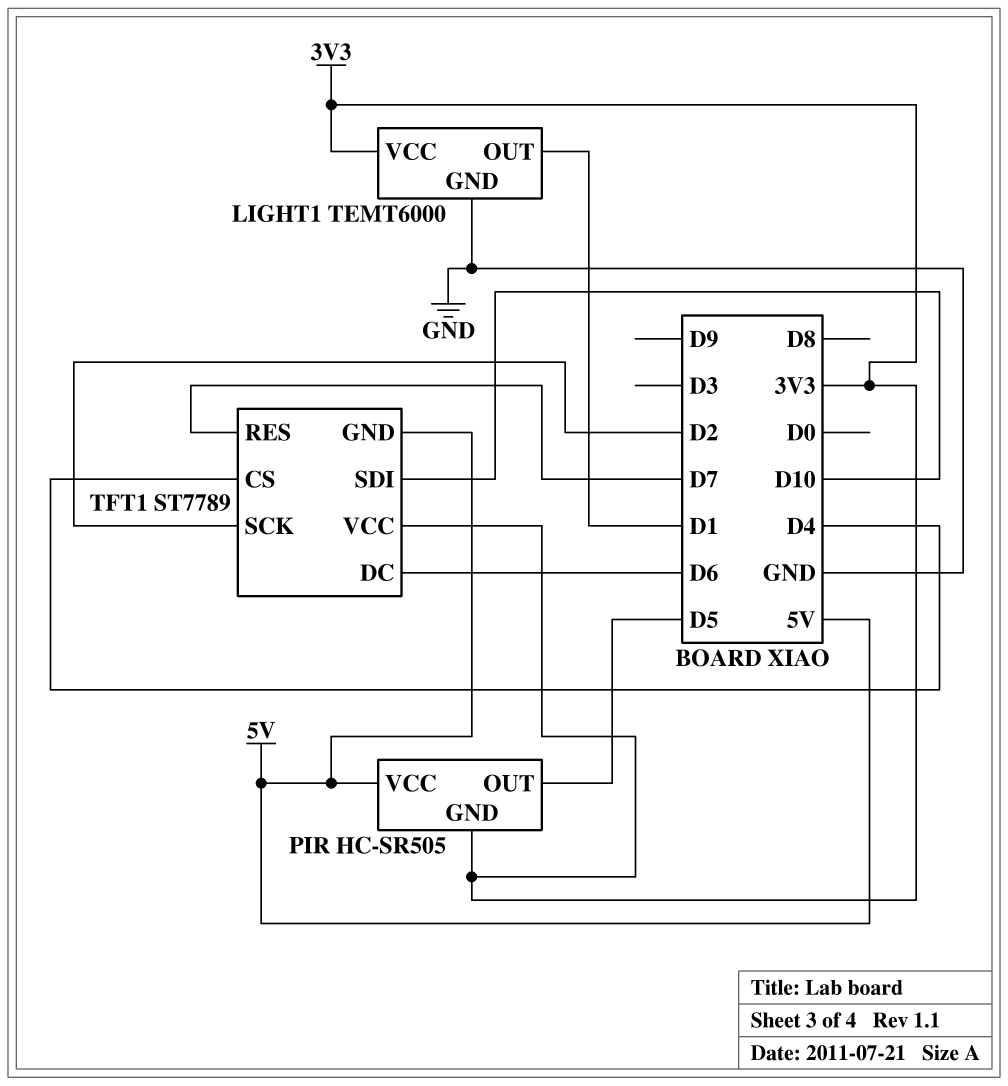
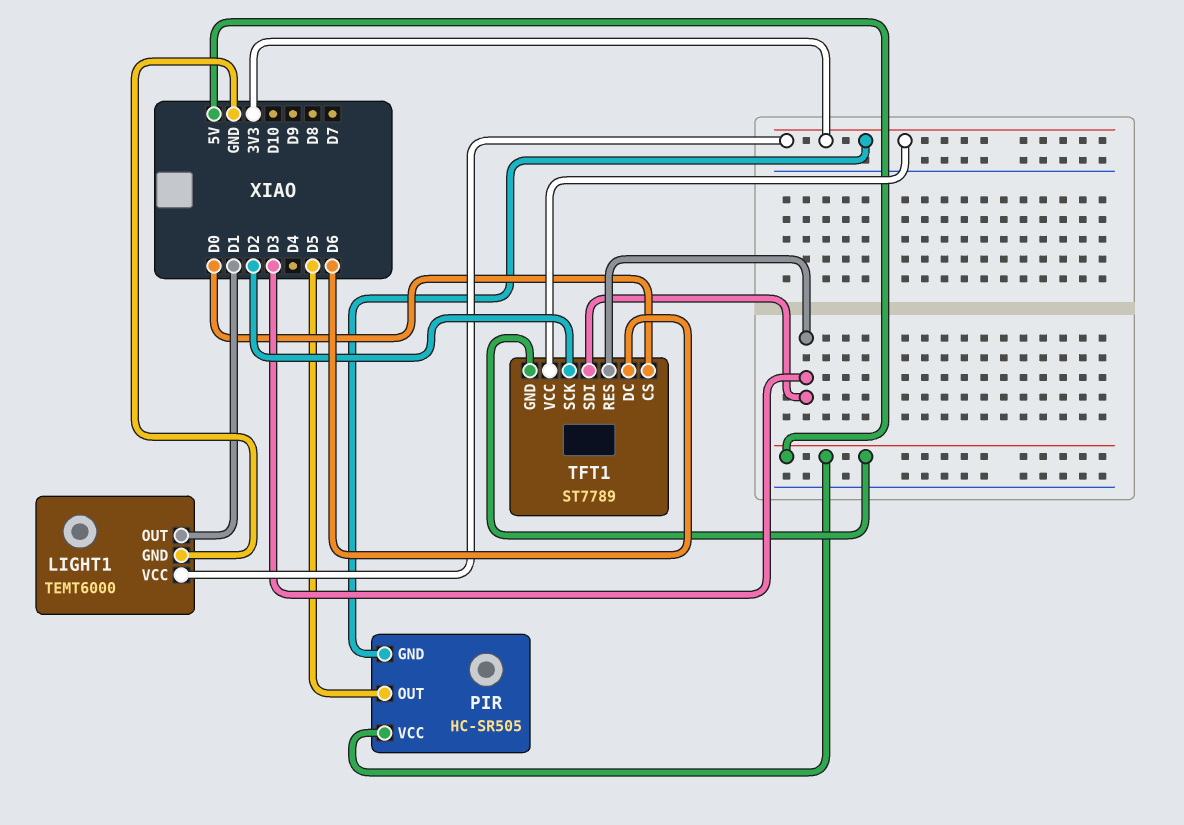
TFT1 pin CS: D4 -> D0
TFT1 pin RES: D7 -> D3
TFT1 pin SDI: D10 -> D3

